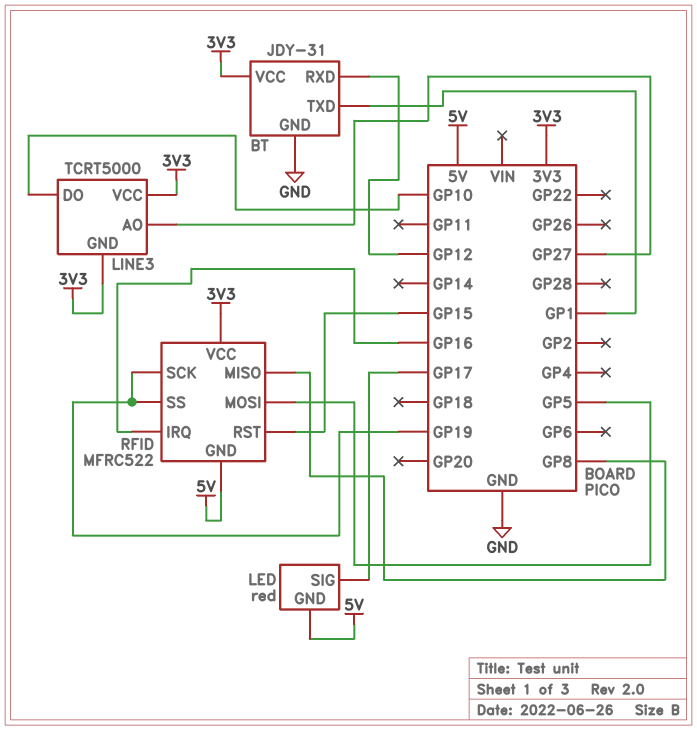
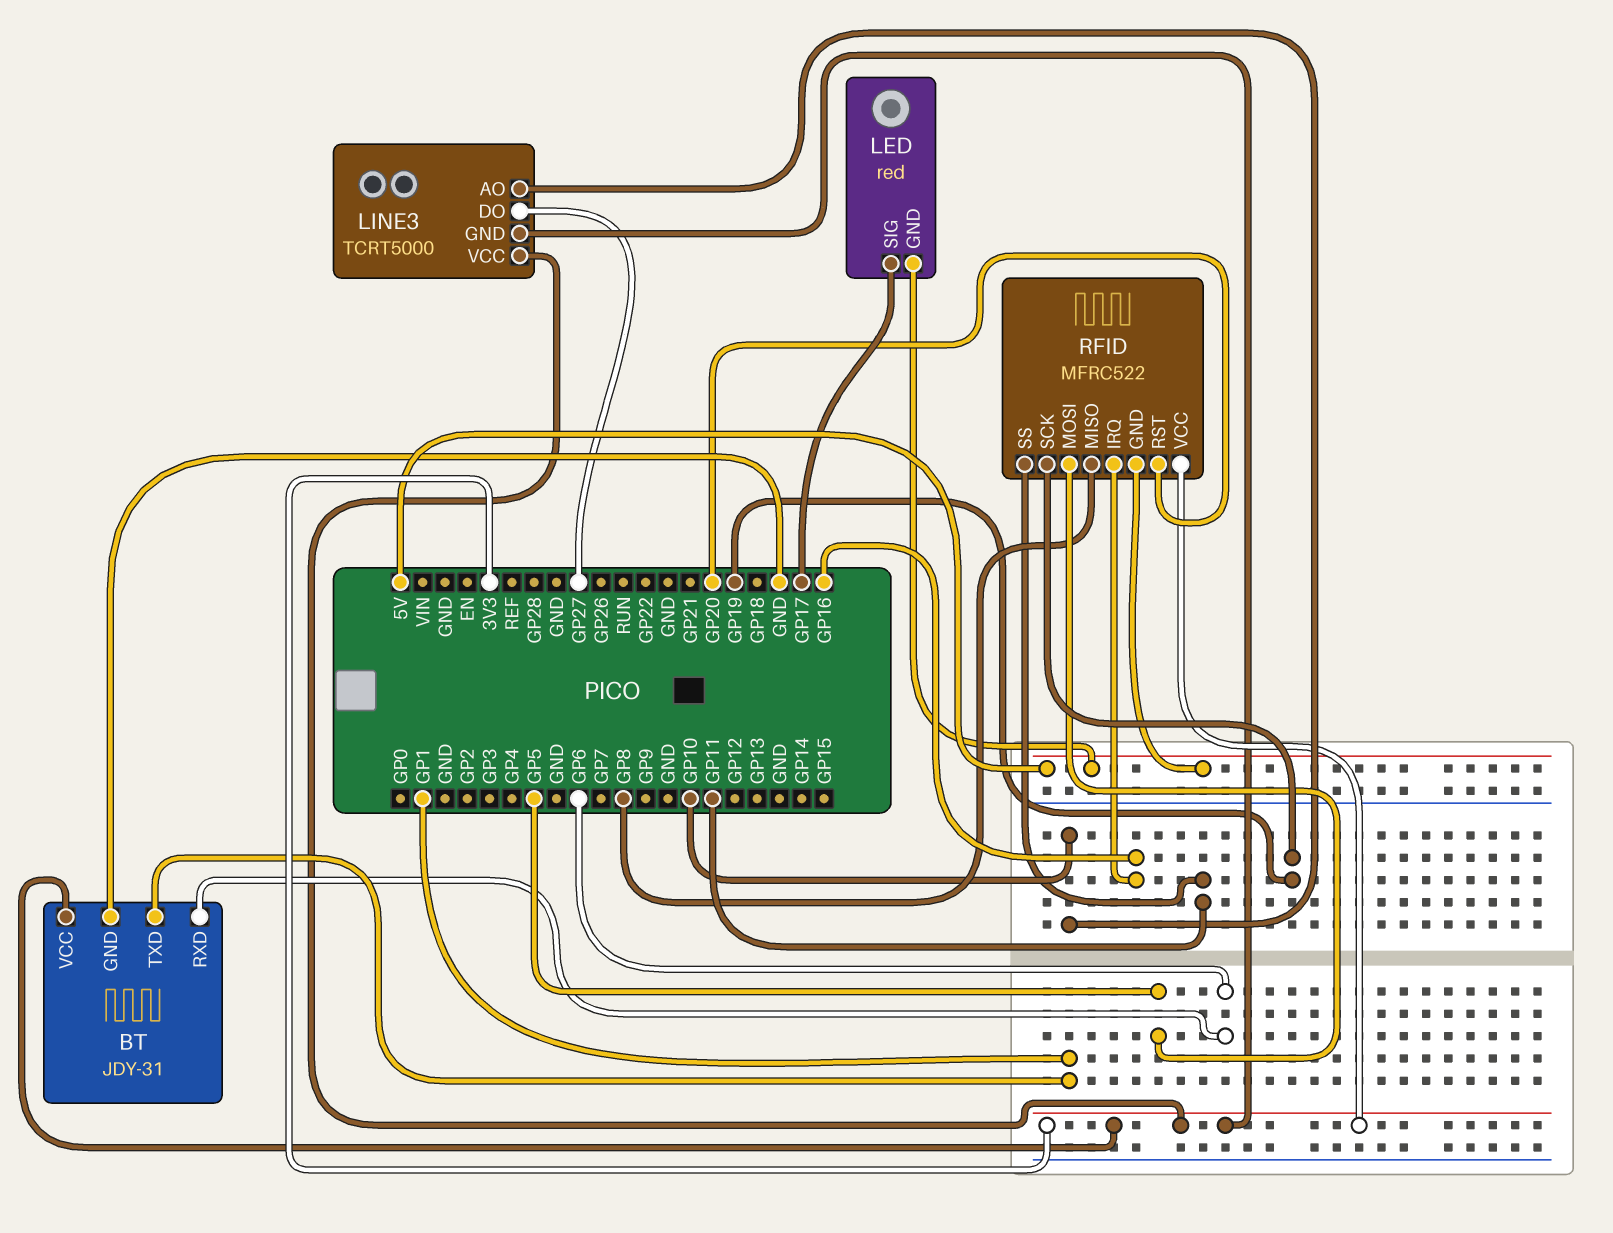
BT pin RXD: GP12 -> GP6
LINE3 pin AO: GP27 -> GP10
LINE3 pin DO: GP10 -> GP27
RFID pin RST: GP15 -> GP20
RFID pin SS: GP19 -> GP11

